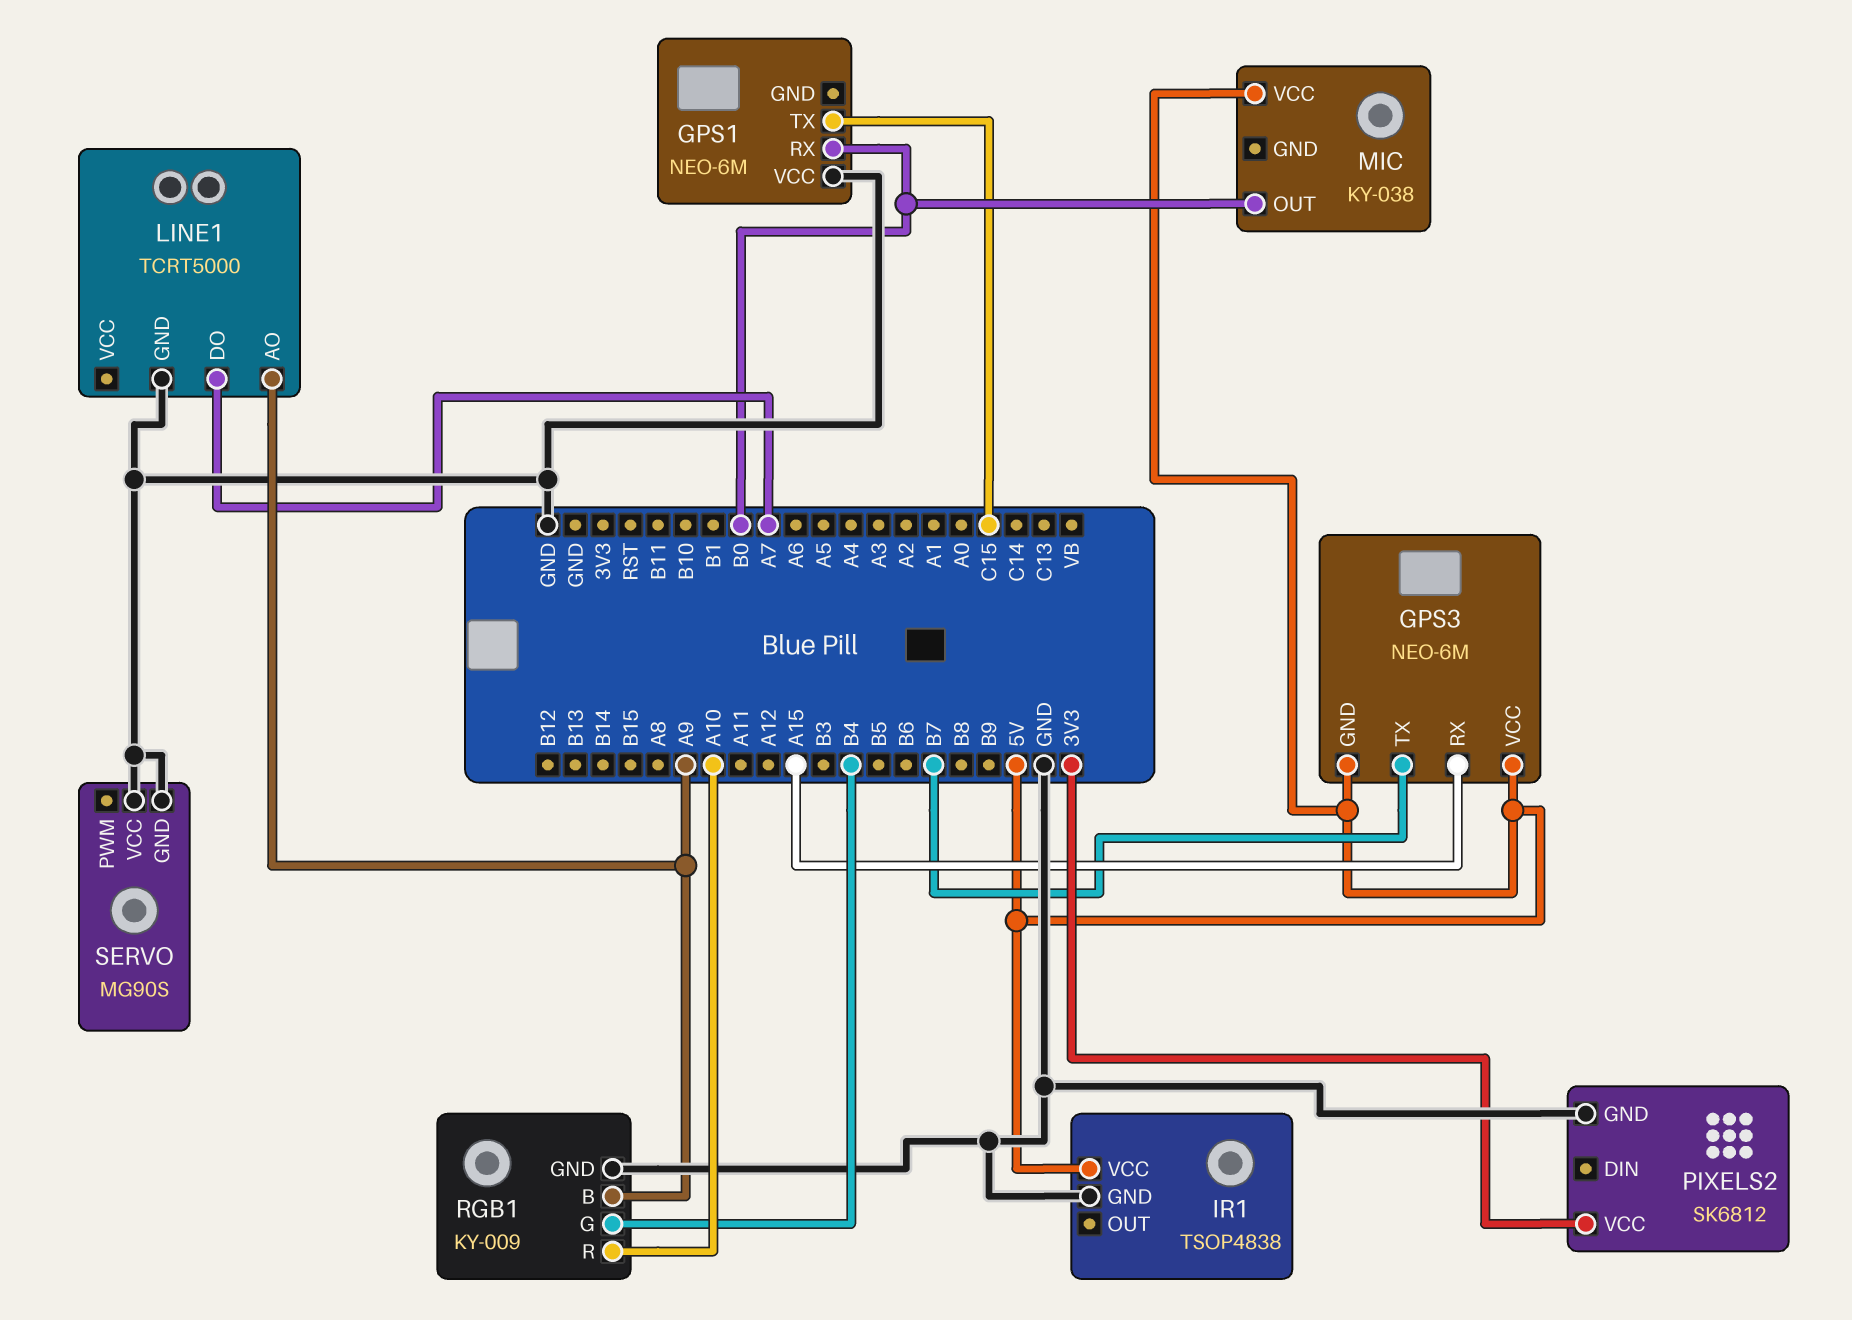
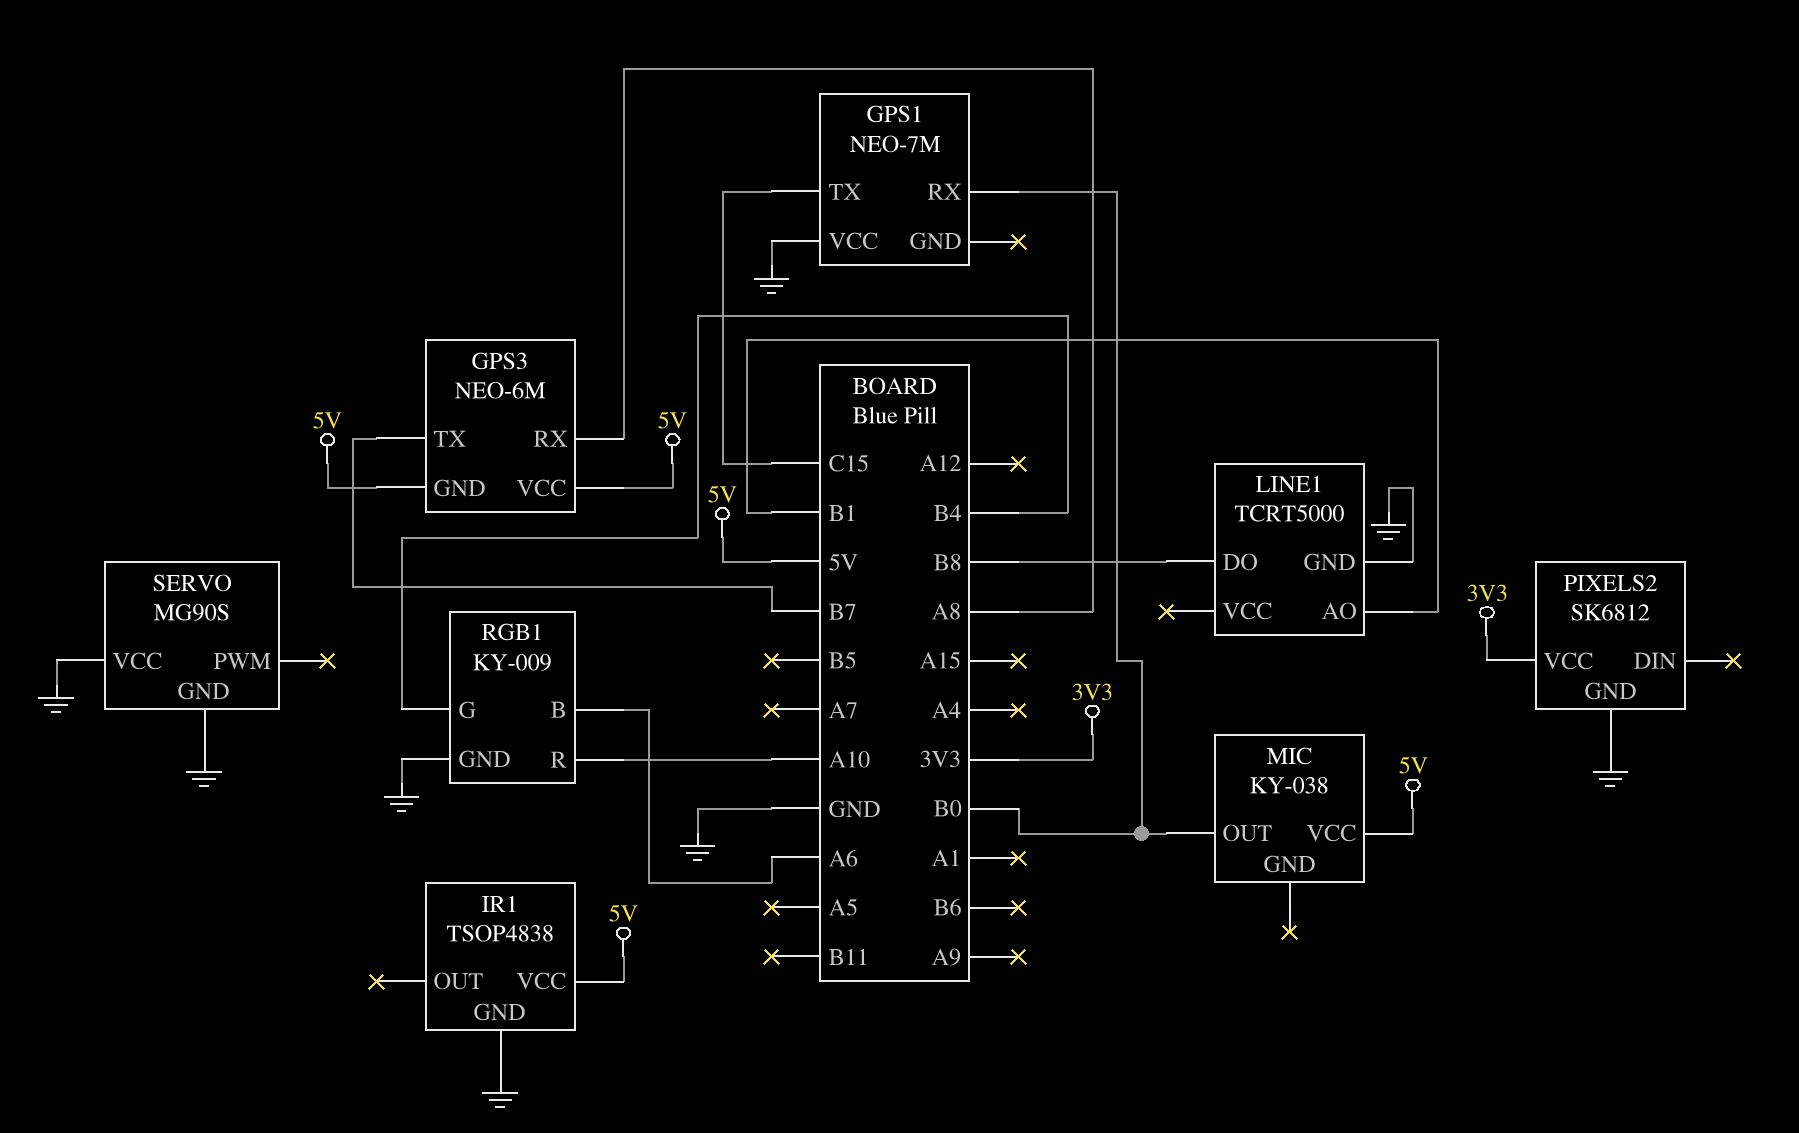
GPS1: NEO-6M -> NEO-7M
GPS3 pin RX: A15 -> A8
LINE1 pin AO: A9 -> B1
LINE1 pin DO: A7 -> B8
RGB1 pin B: A9 -> A6

